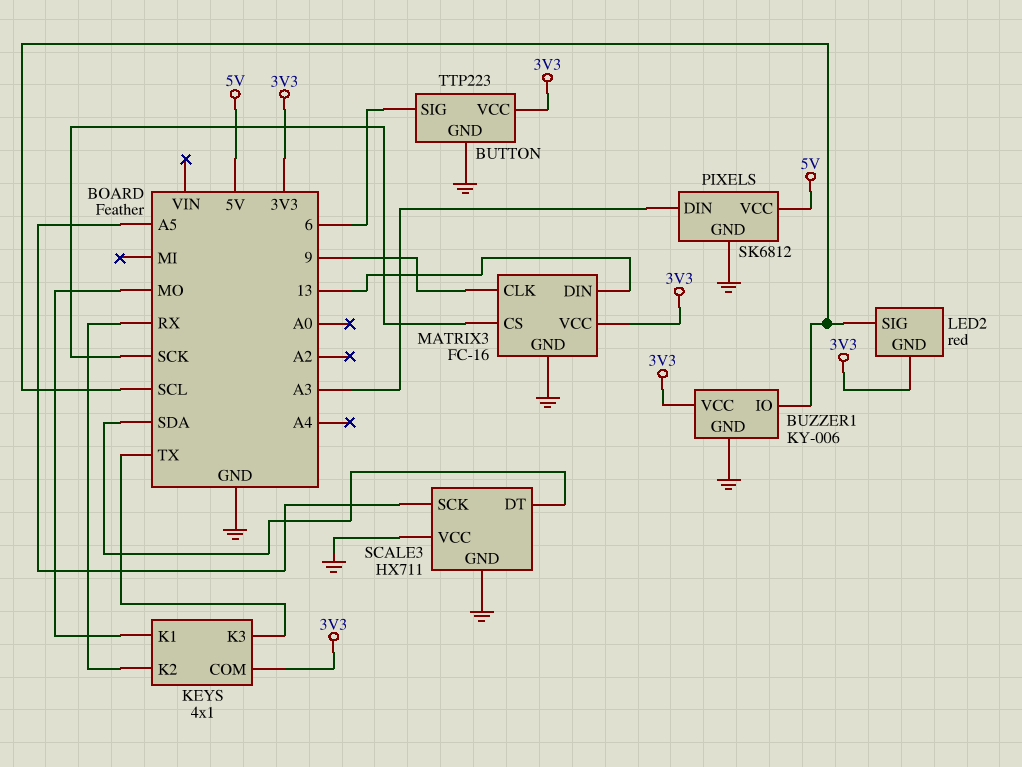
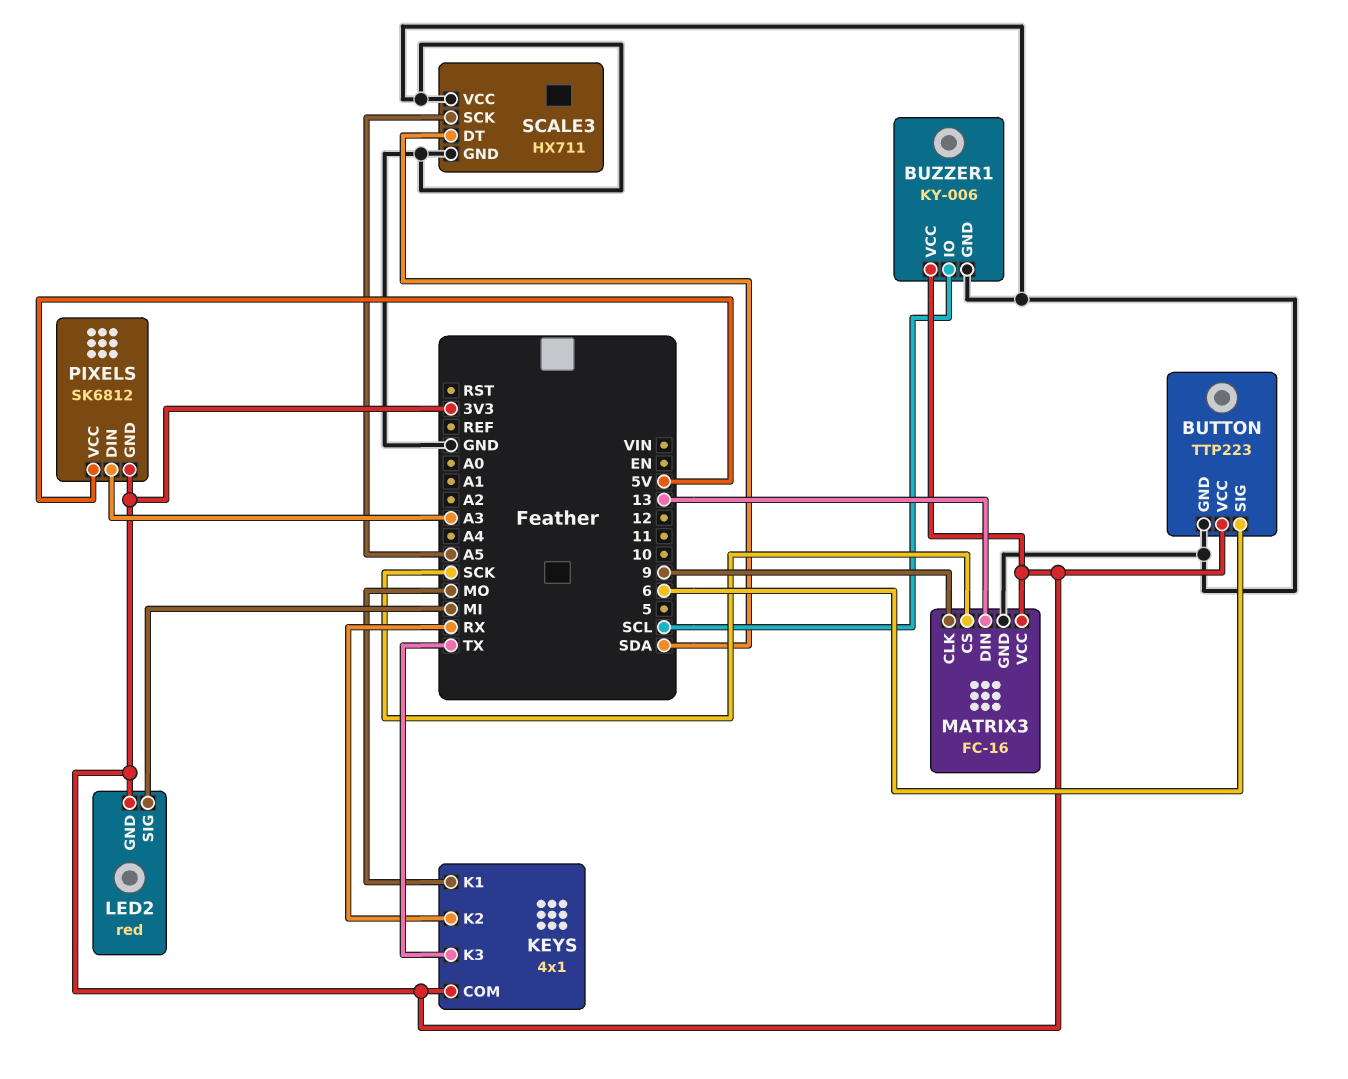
LED2 pin SIG: SCL -> MI
PIXELS pin GND: GND -> 3V3

